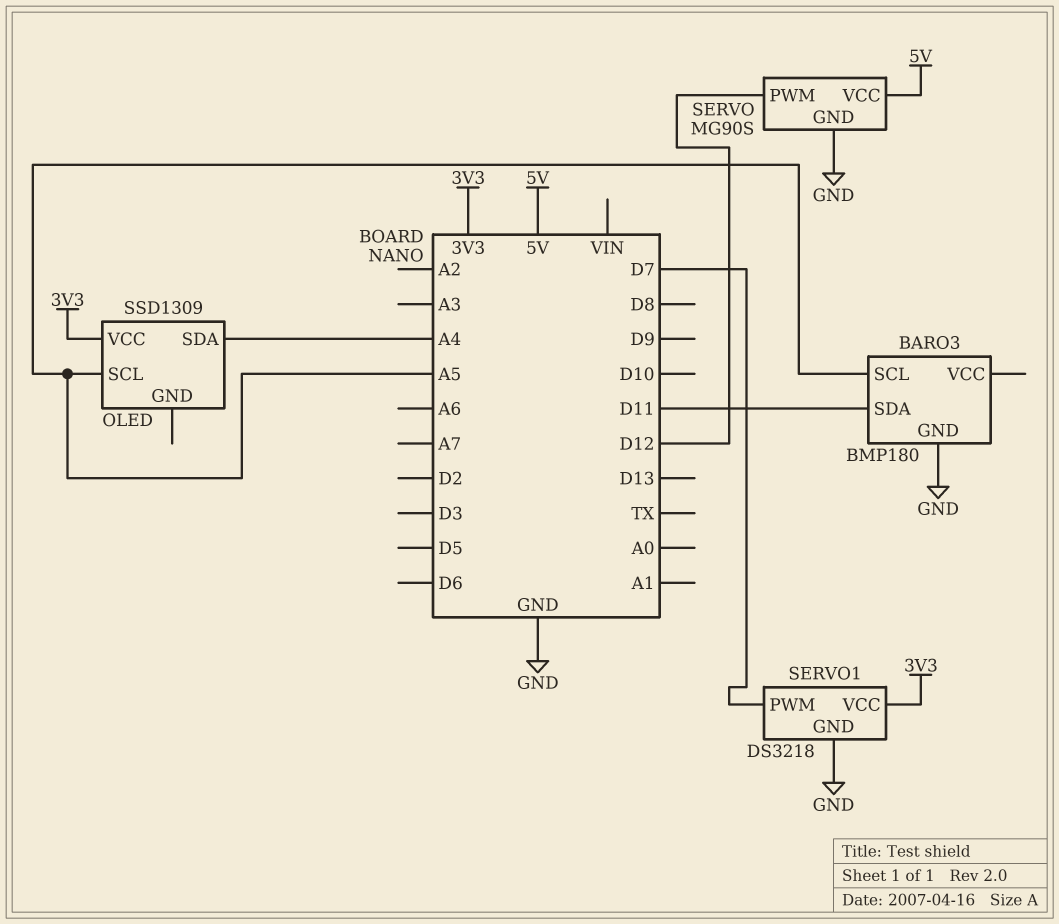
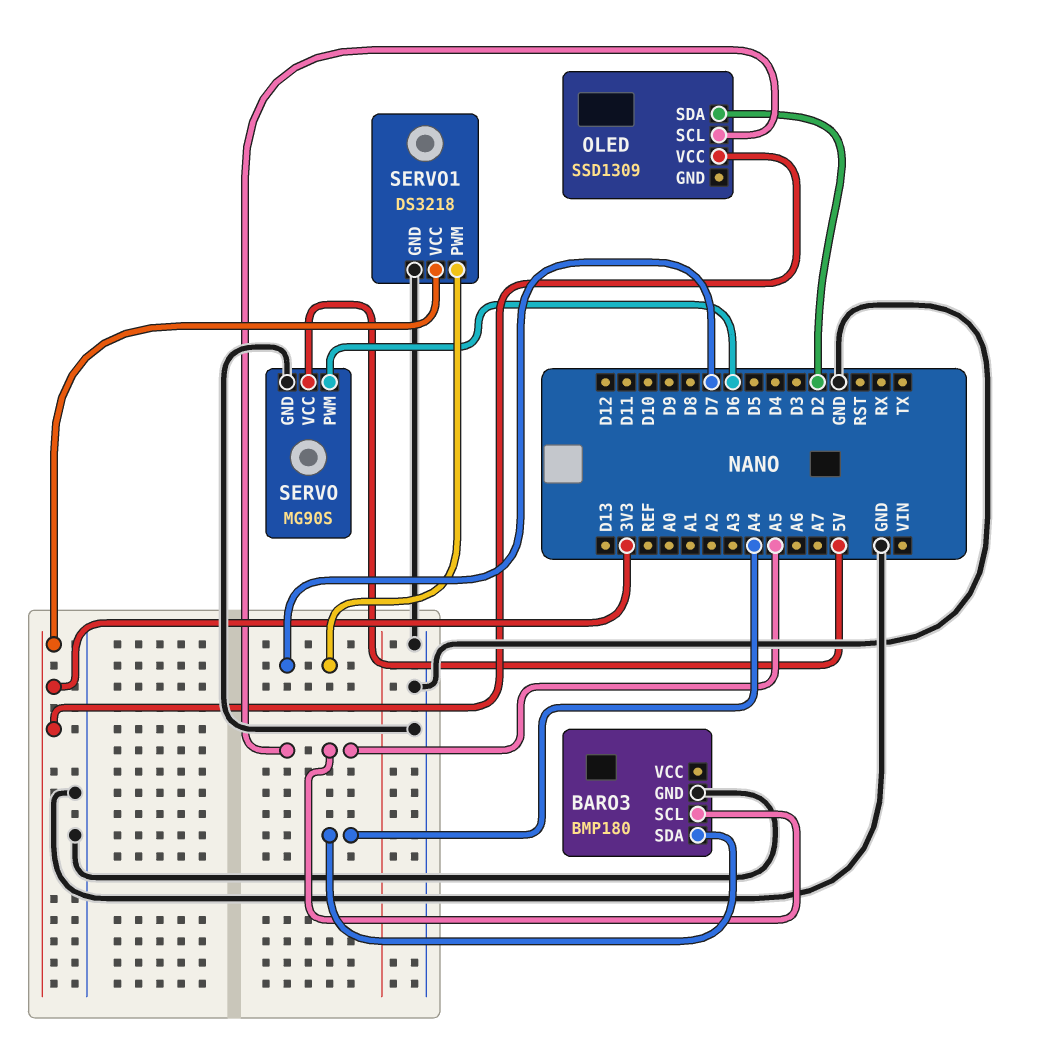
BARO3 pin SDA: D11 -> A4
OLED pin SDA: A4 -> D2
SERVO pin PWM: D12 -> D6

